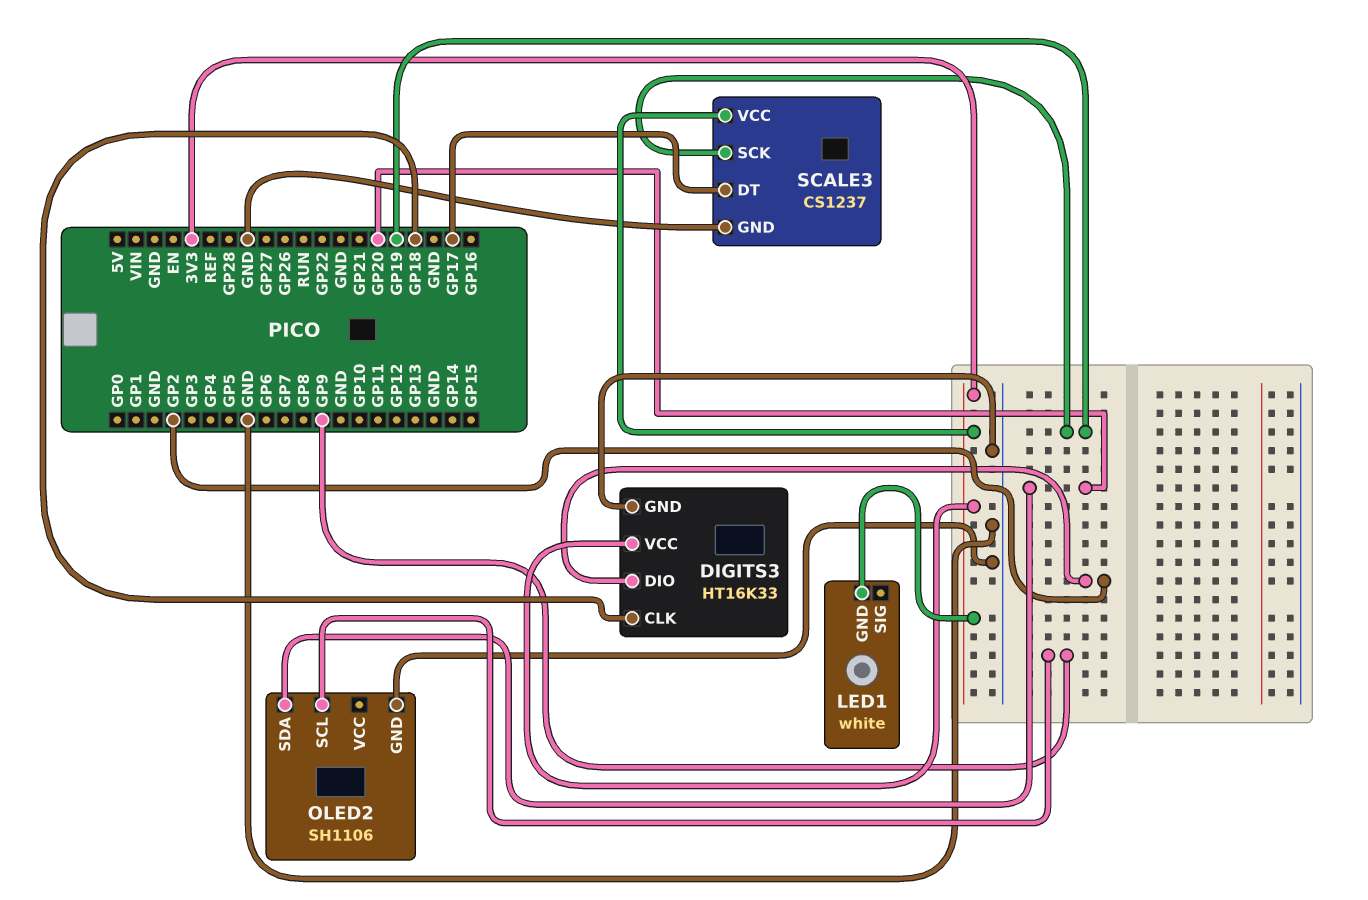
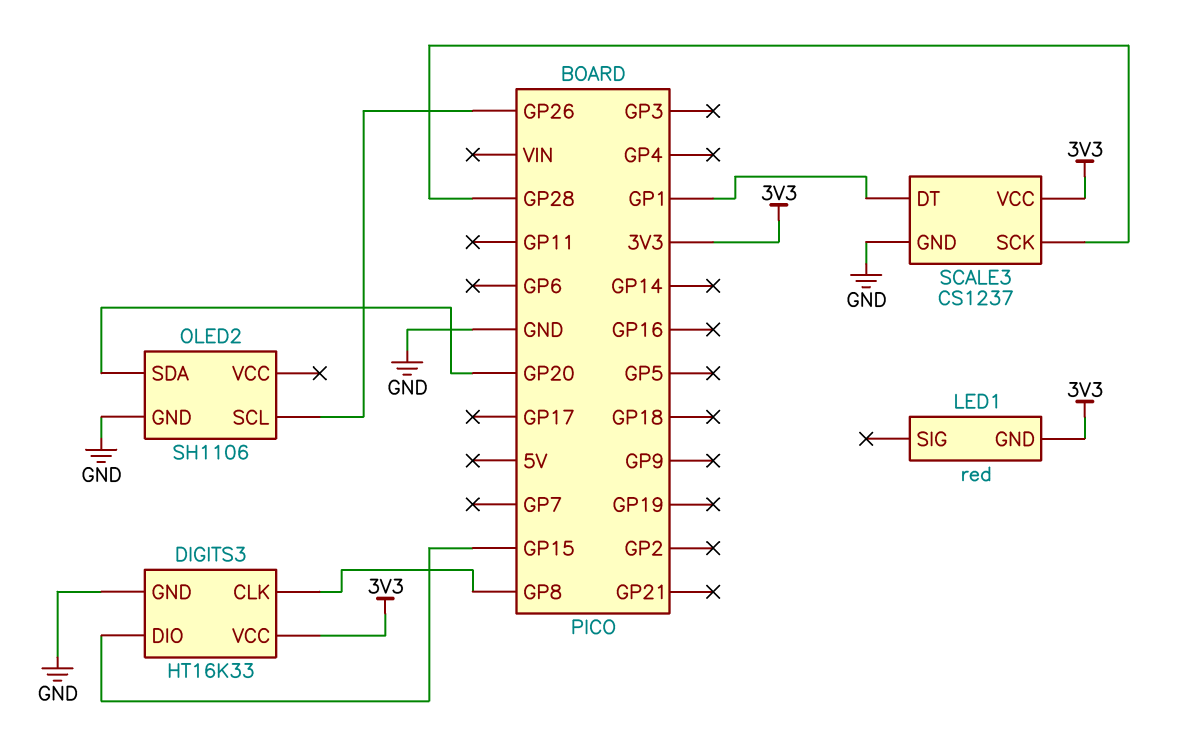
DIGITS3 pin CLK: GP18 -> GP8
DIGITS3 pin DIO: GP2 -> GP15
LED1: white -> red
OLED2 pin SCL: GP9 -> GP26
SCALE3 pin DT: GP17 -> GP1
SCALE3 pin SCK: GP19 -> GP28

